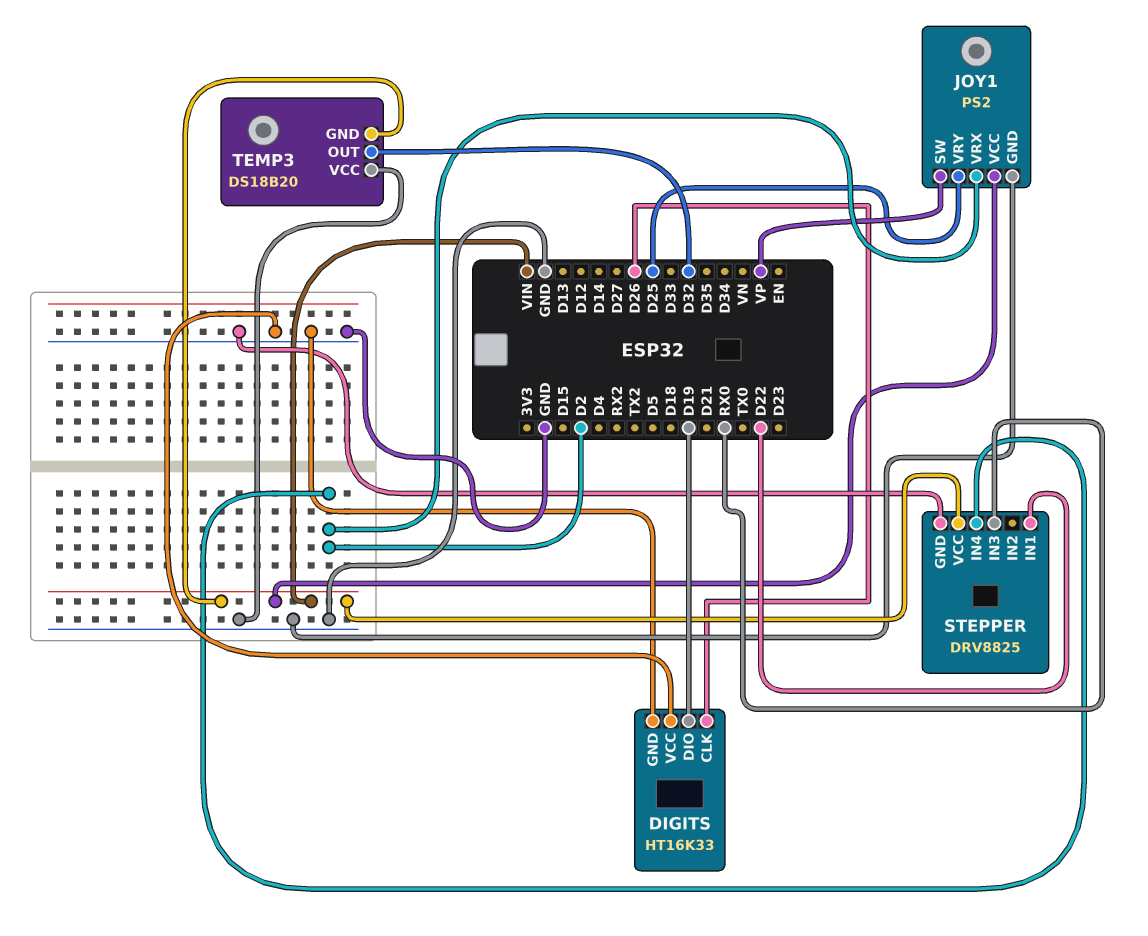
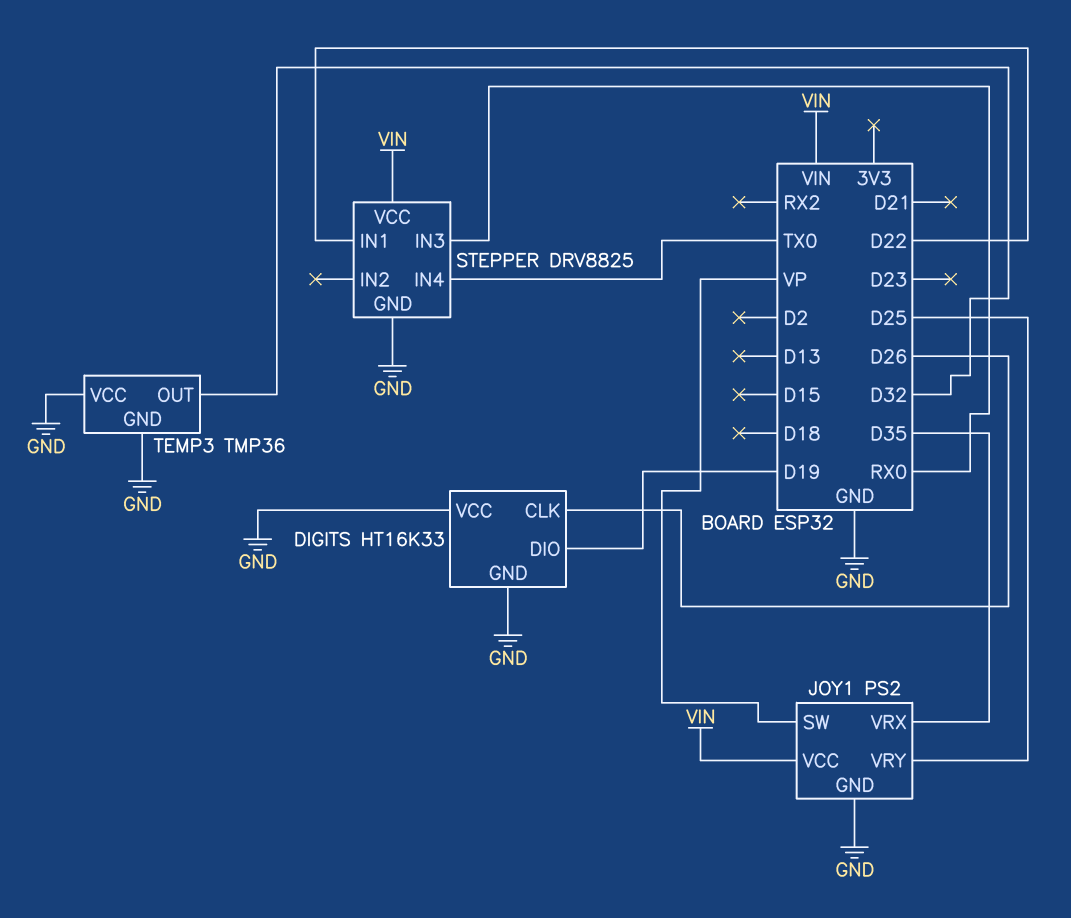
JOY1 pin VRX: D2 -> D35
STEPPER pin IN4: D2 -> TX0
TEMP3: DS18B20 -> TMP36
TEMP3 pin GND: VIN -> GND

